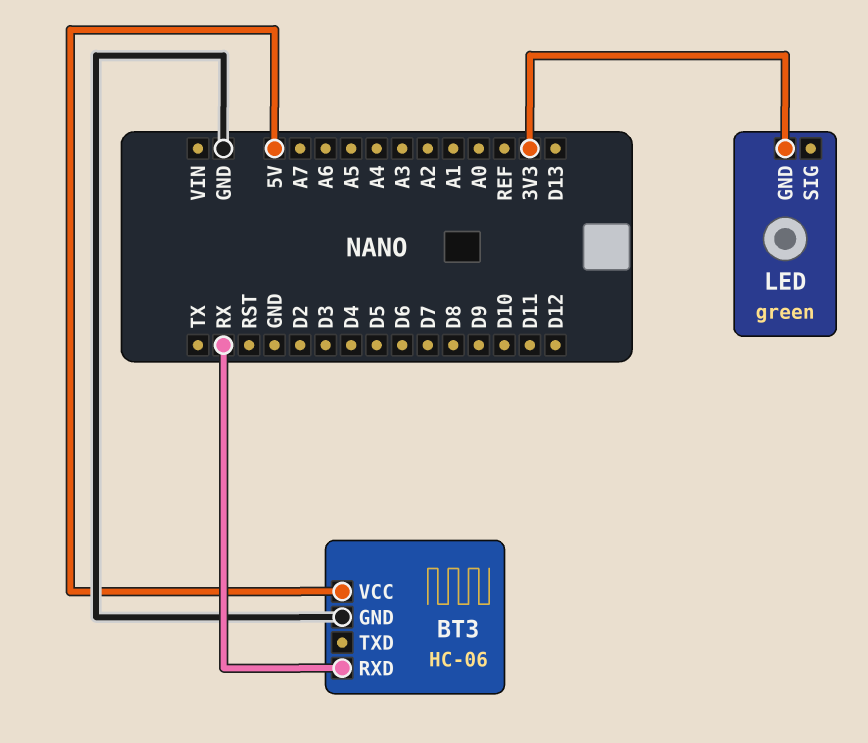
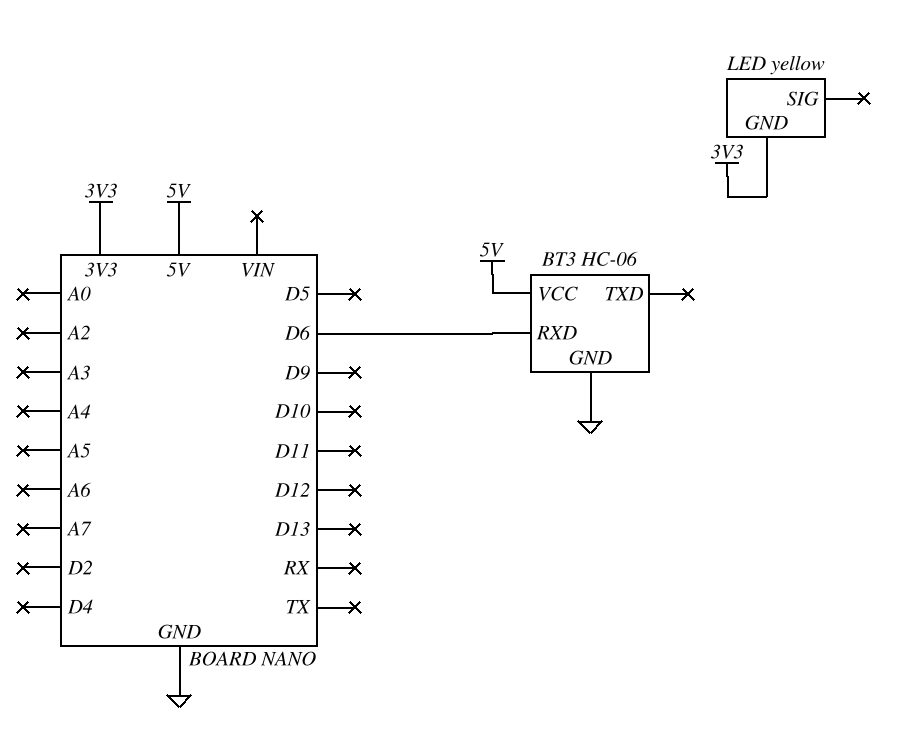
BT3 pin RXD: RX -> D6
LED: green -> yellow

